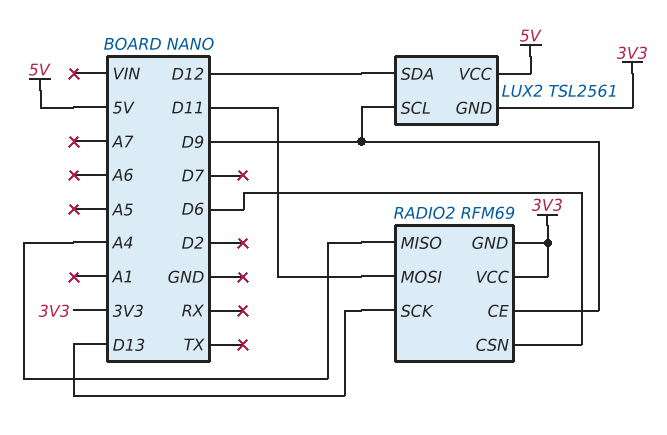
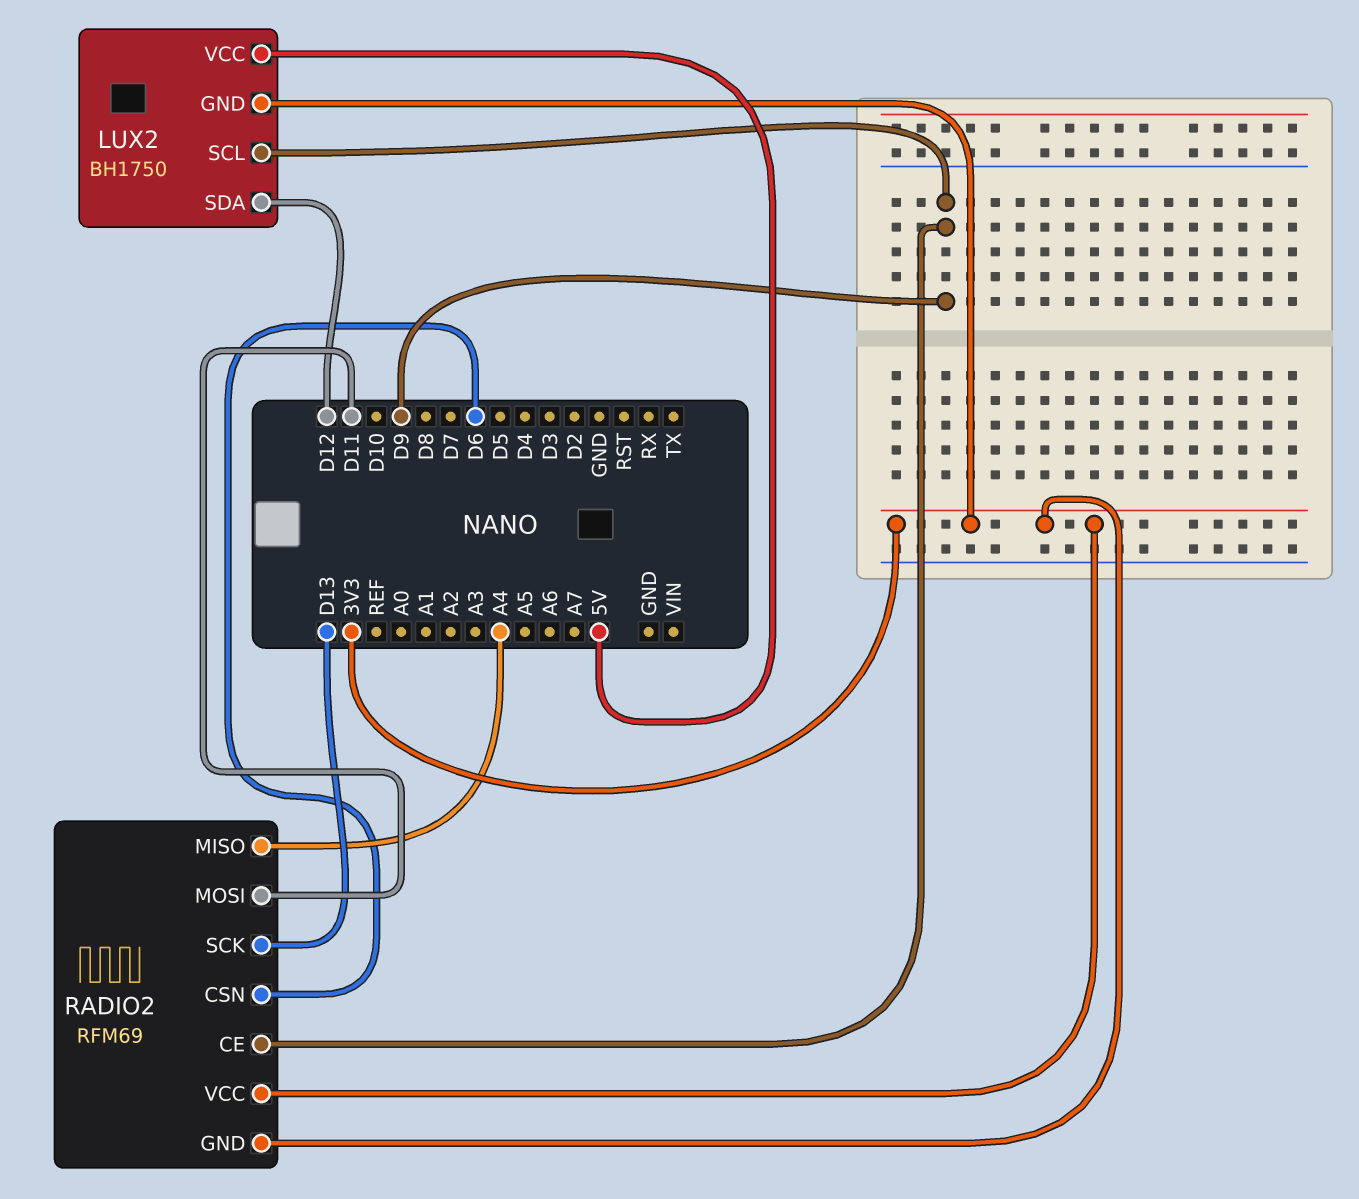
LUX2: TSL2561 -> BH1750

